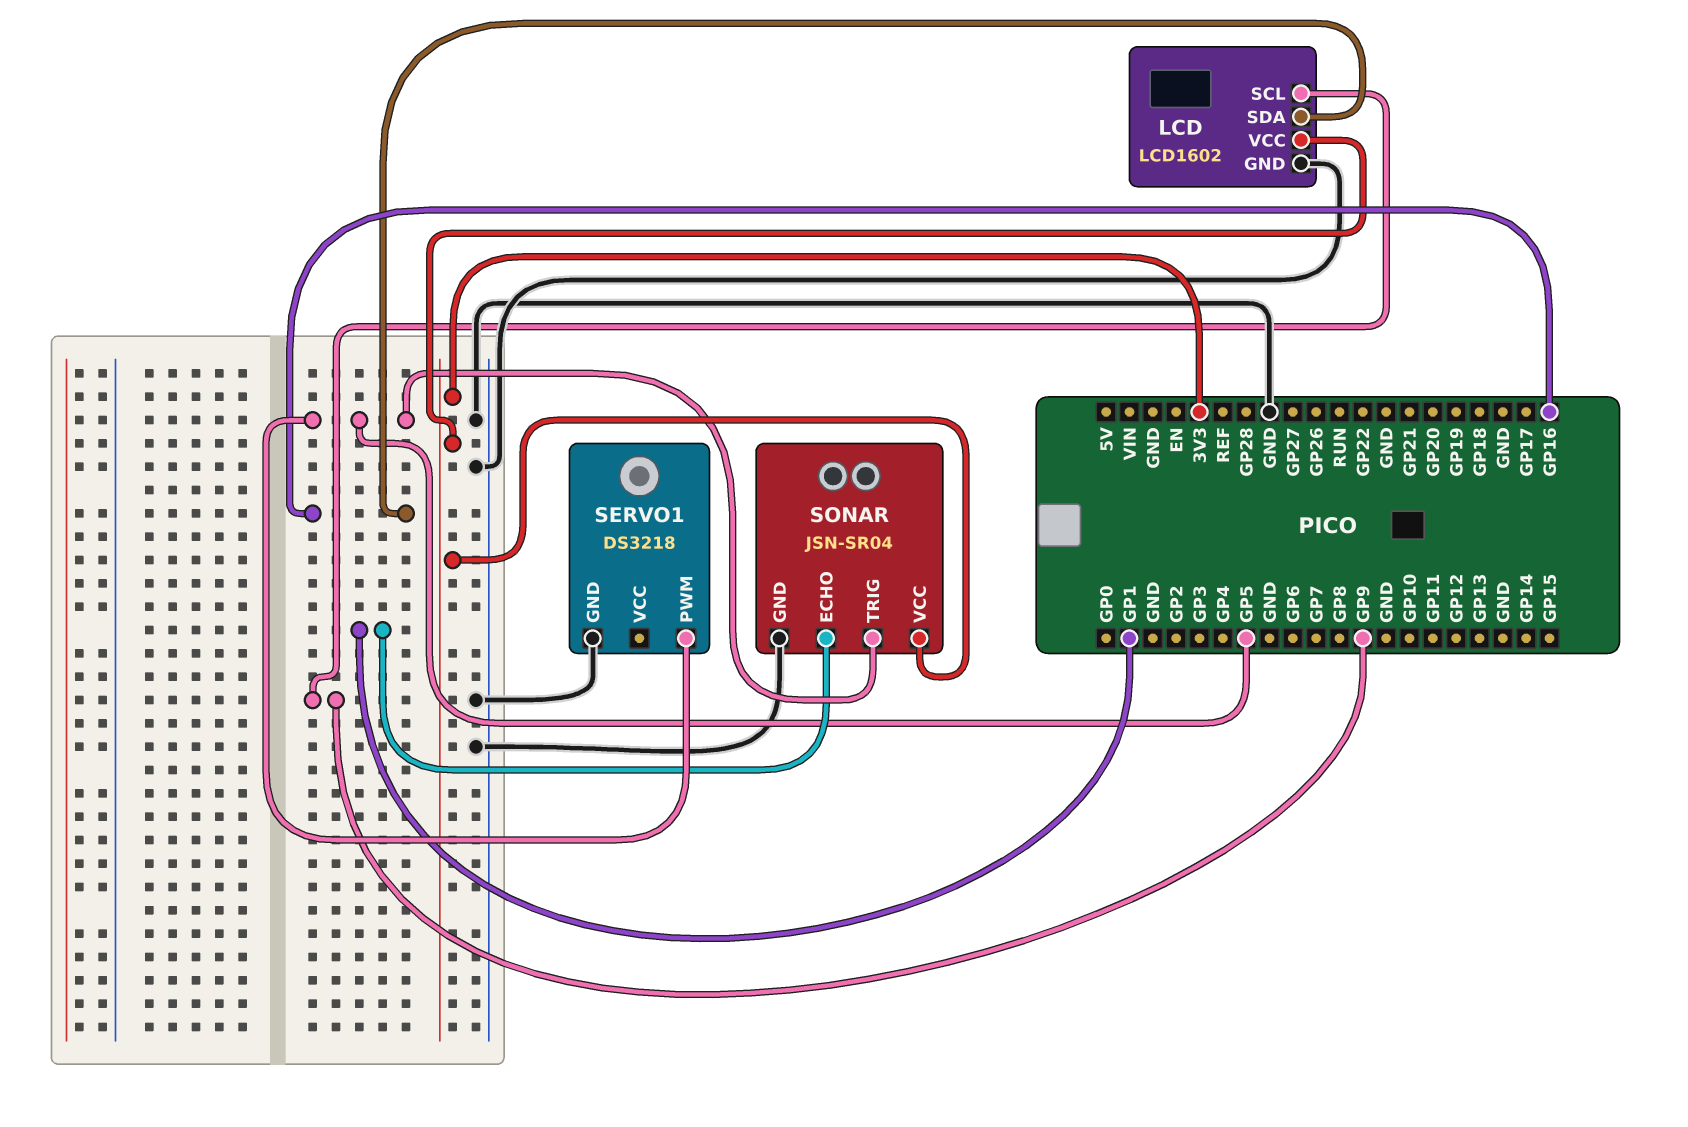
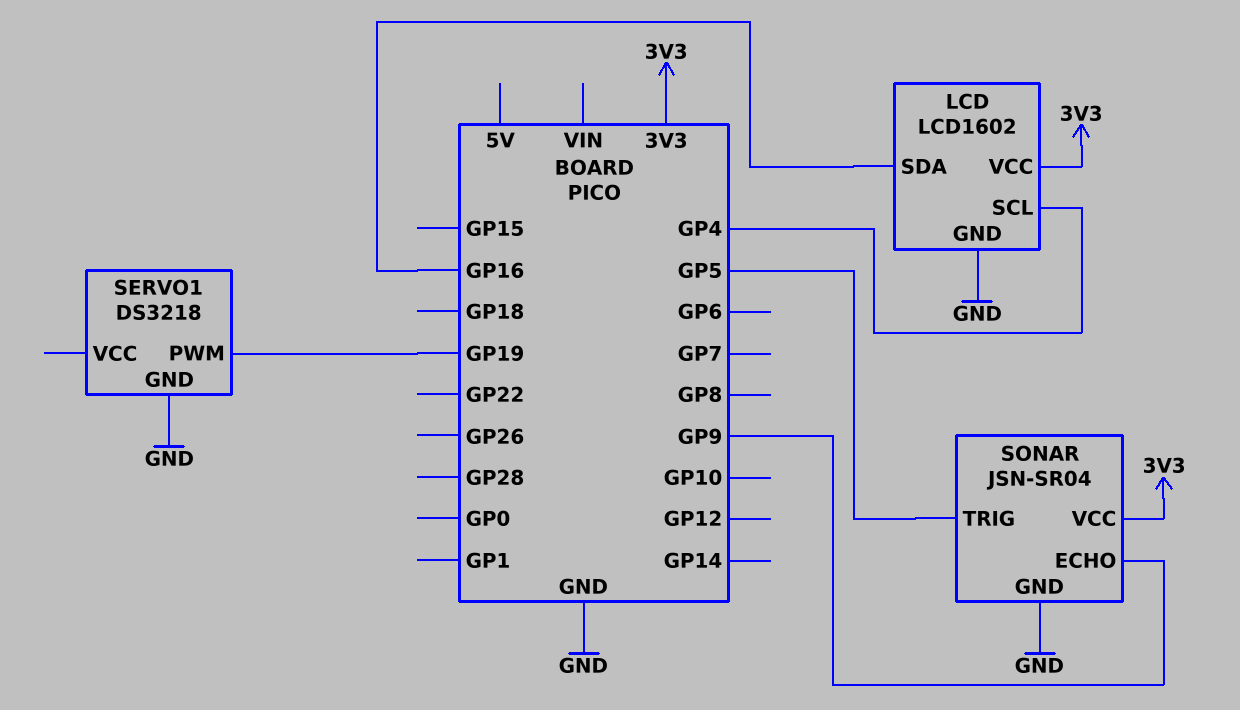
LCD pin SCL: GP9 -> GP4
SERVO1 pin PWM: GP5 -> GP19
SONAR pin ECHO: GP1 -> GP9

